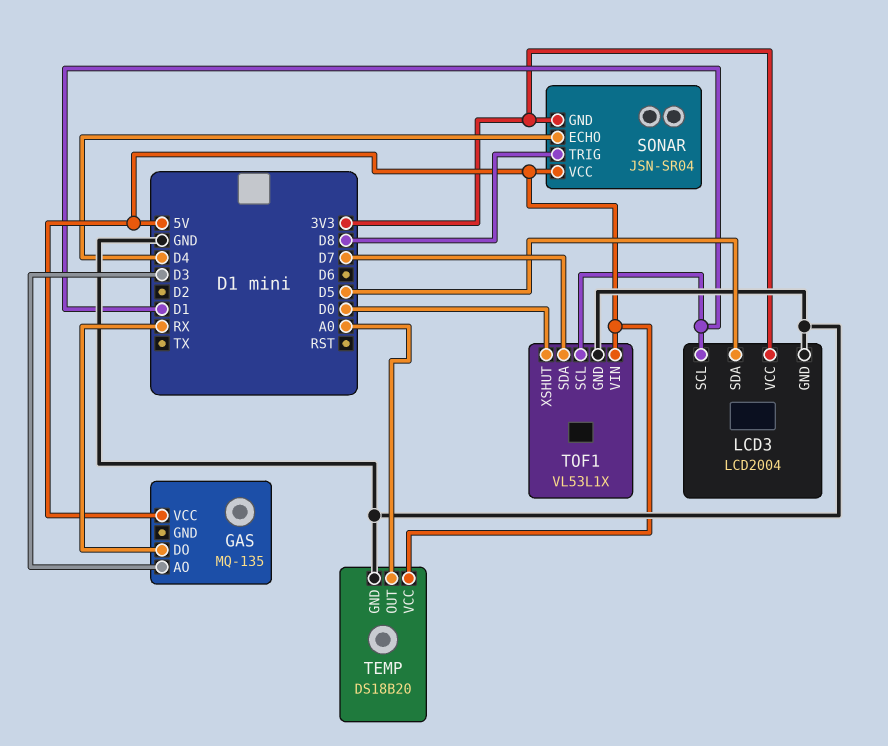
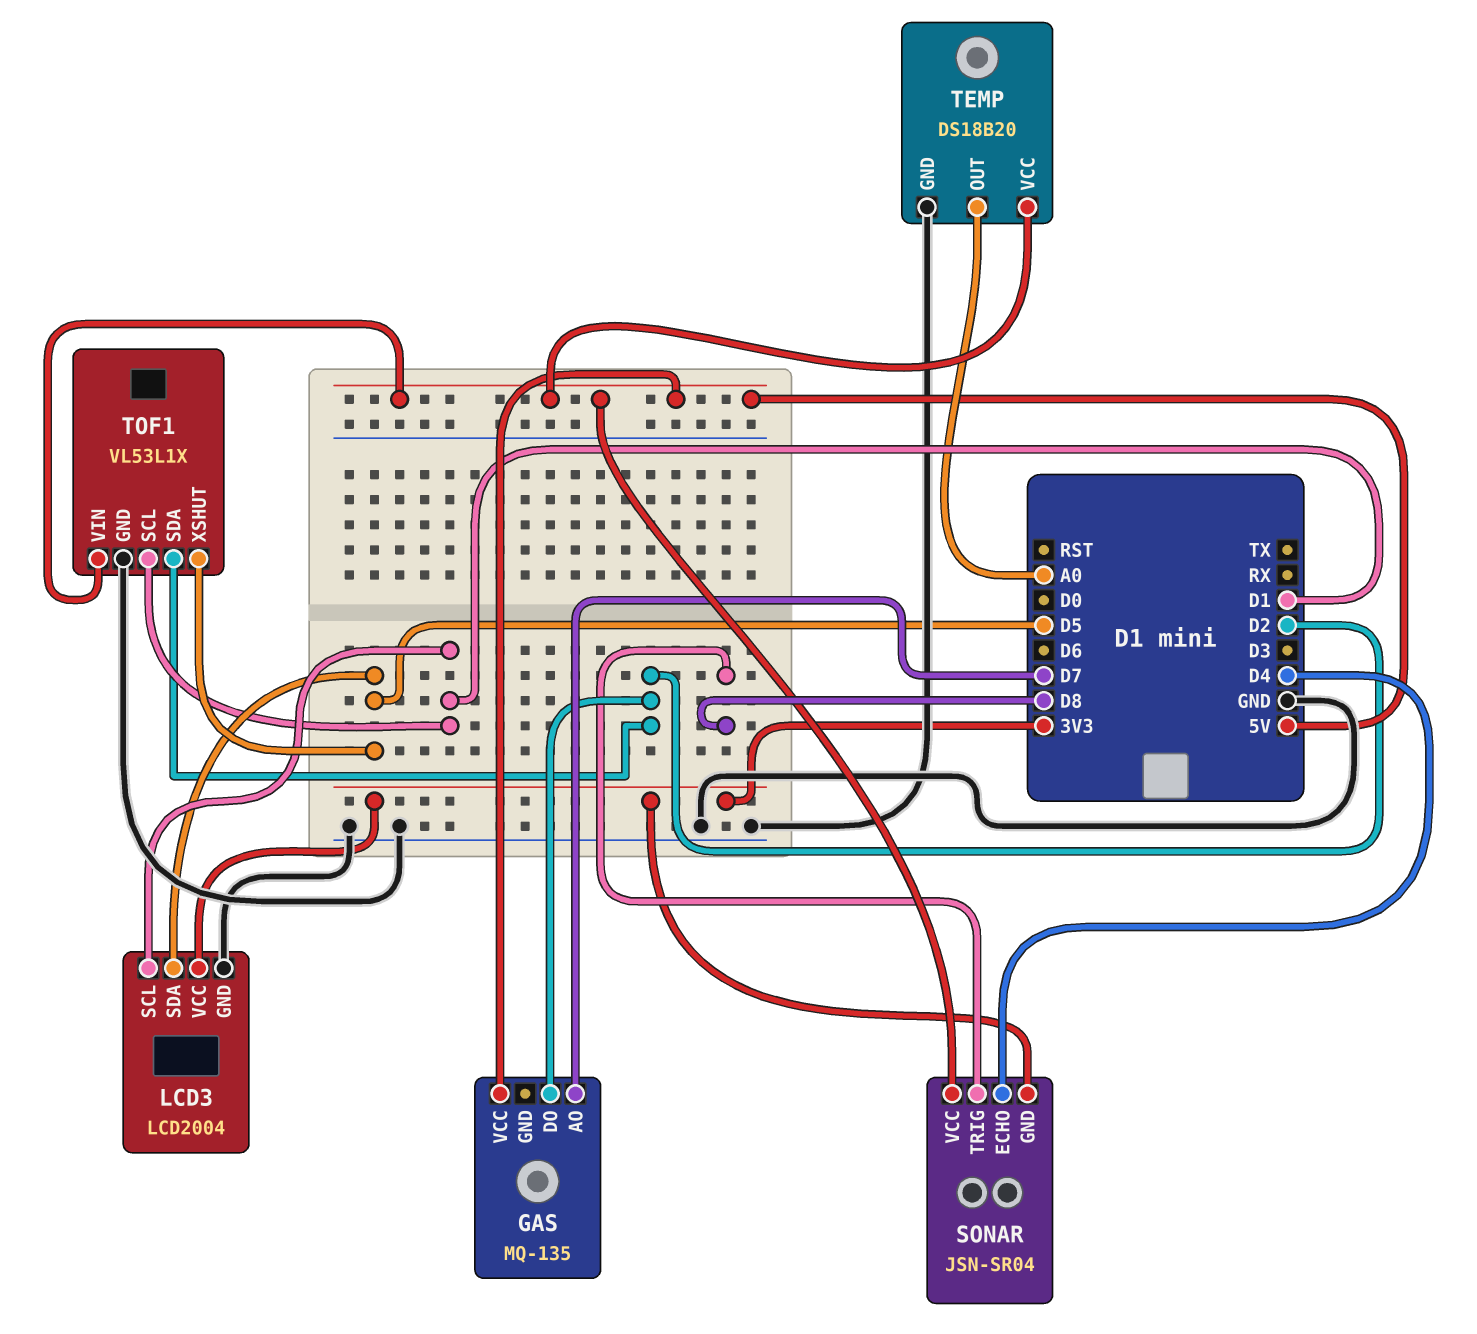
GAS pin AO: D3 -> D7
GAS pin DO: RX -> D2
TOF1 pin SDA: D7 -> D2
TOF1 pin XSHUT: D0 -> D5

